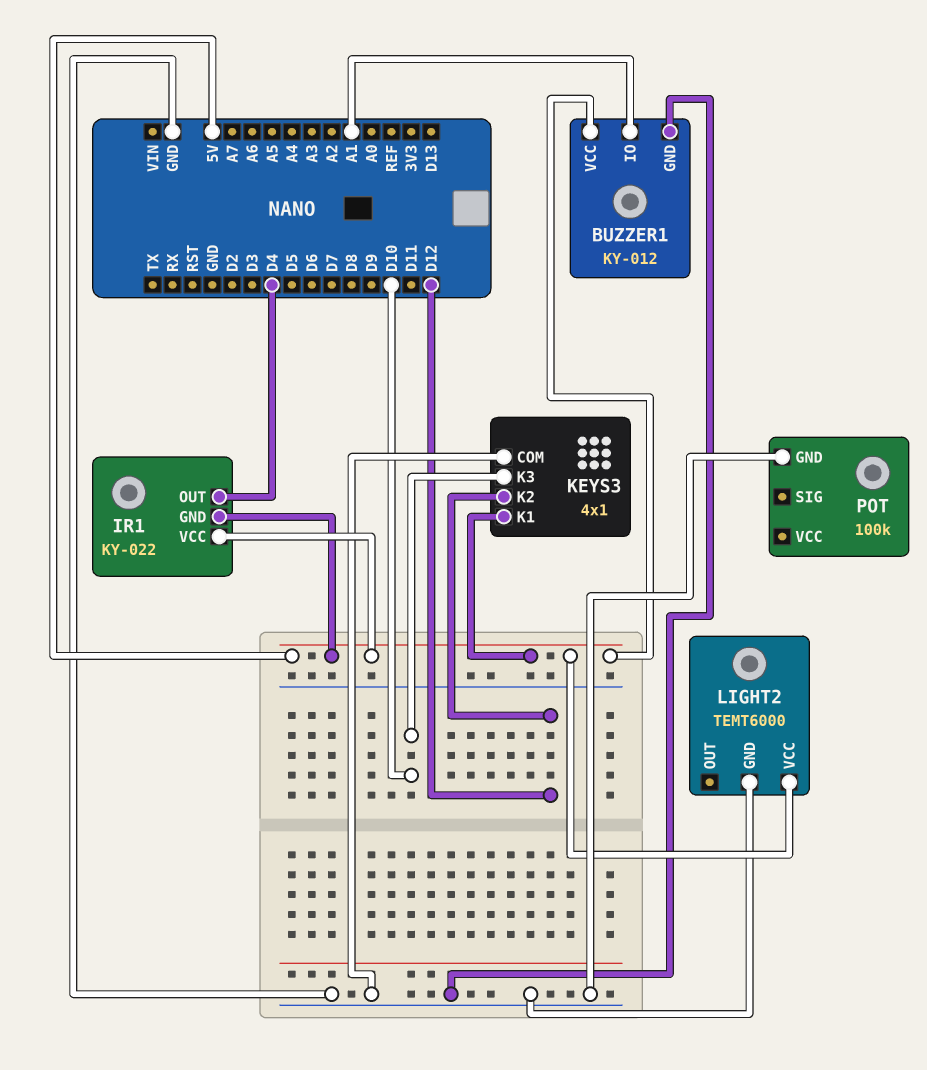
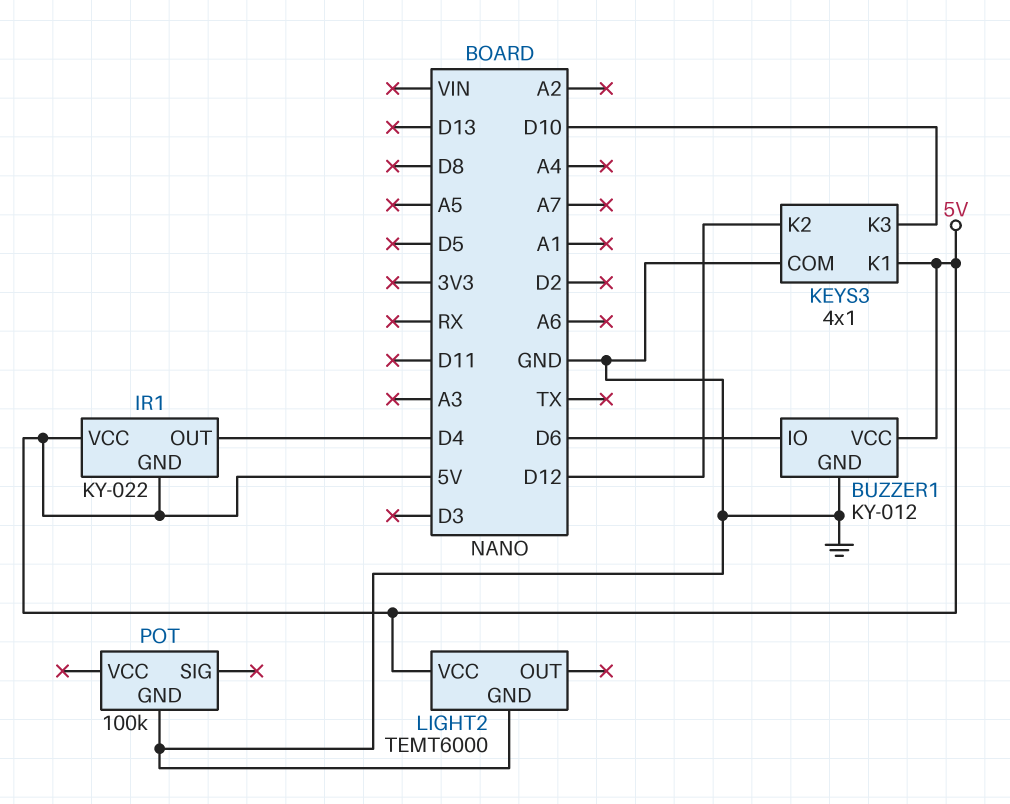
BUZZER1 pin IO: A1 -> D6

